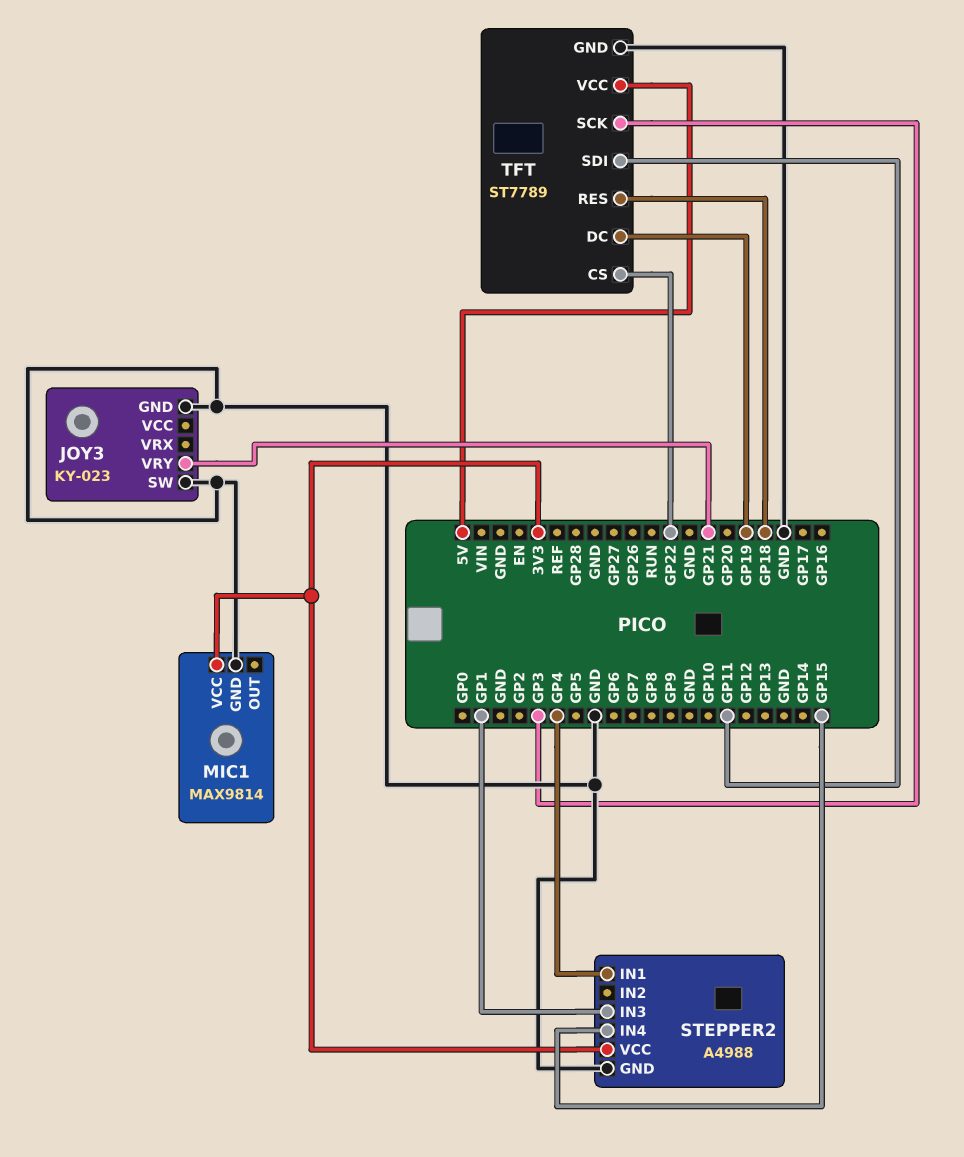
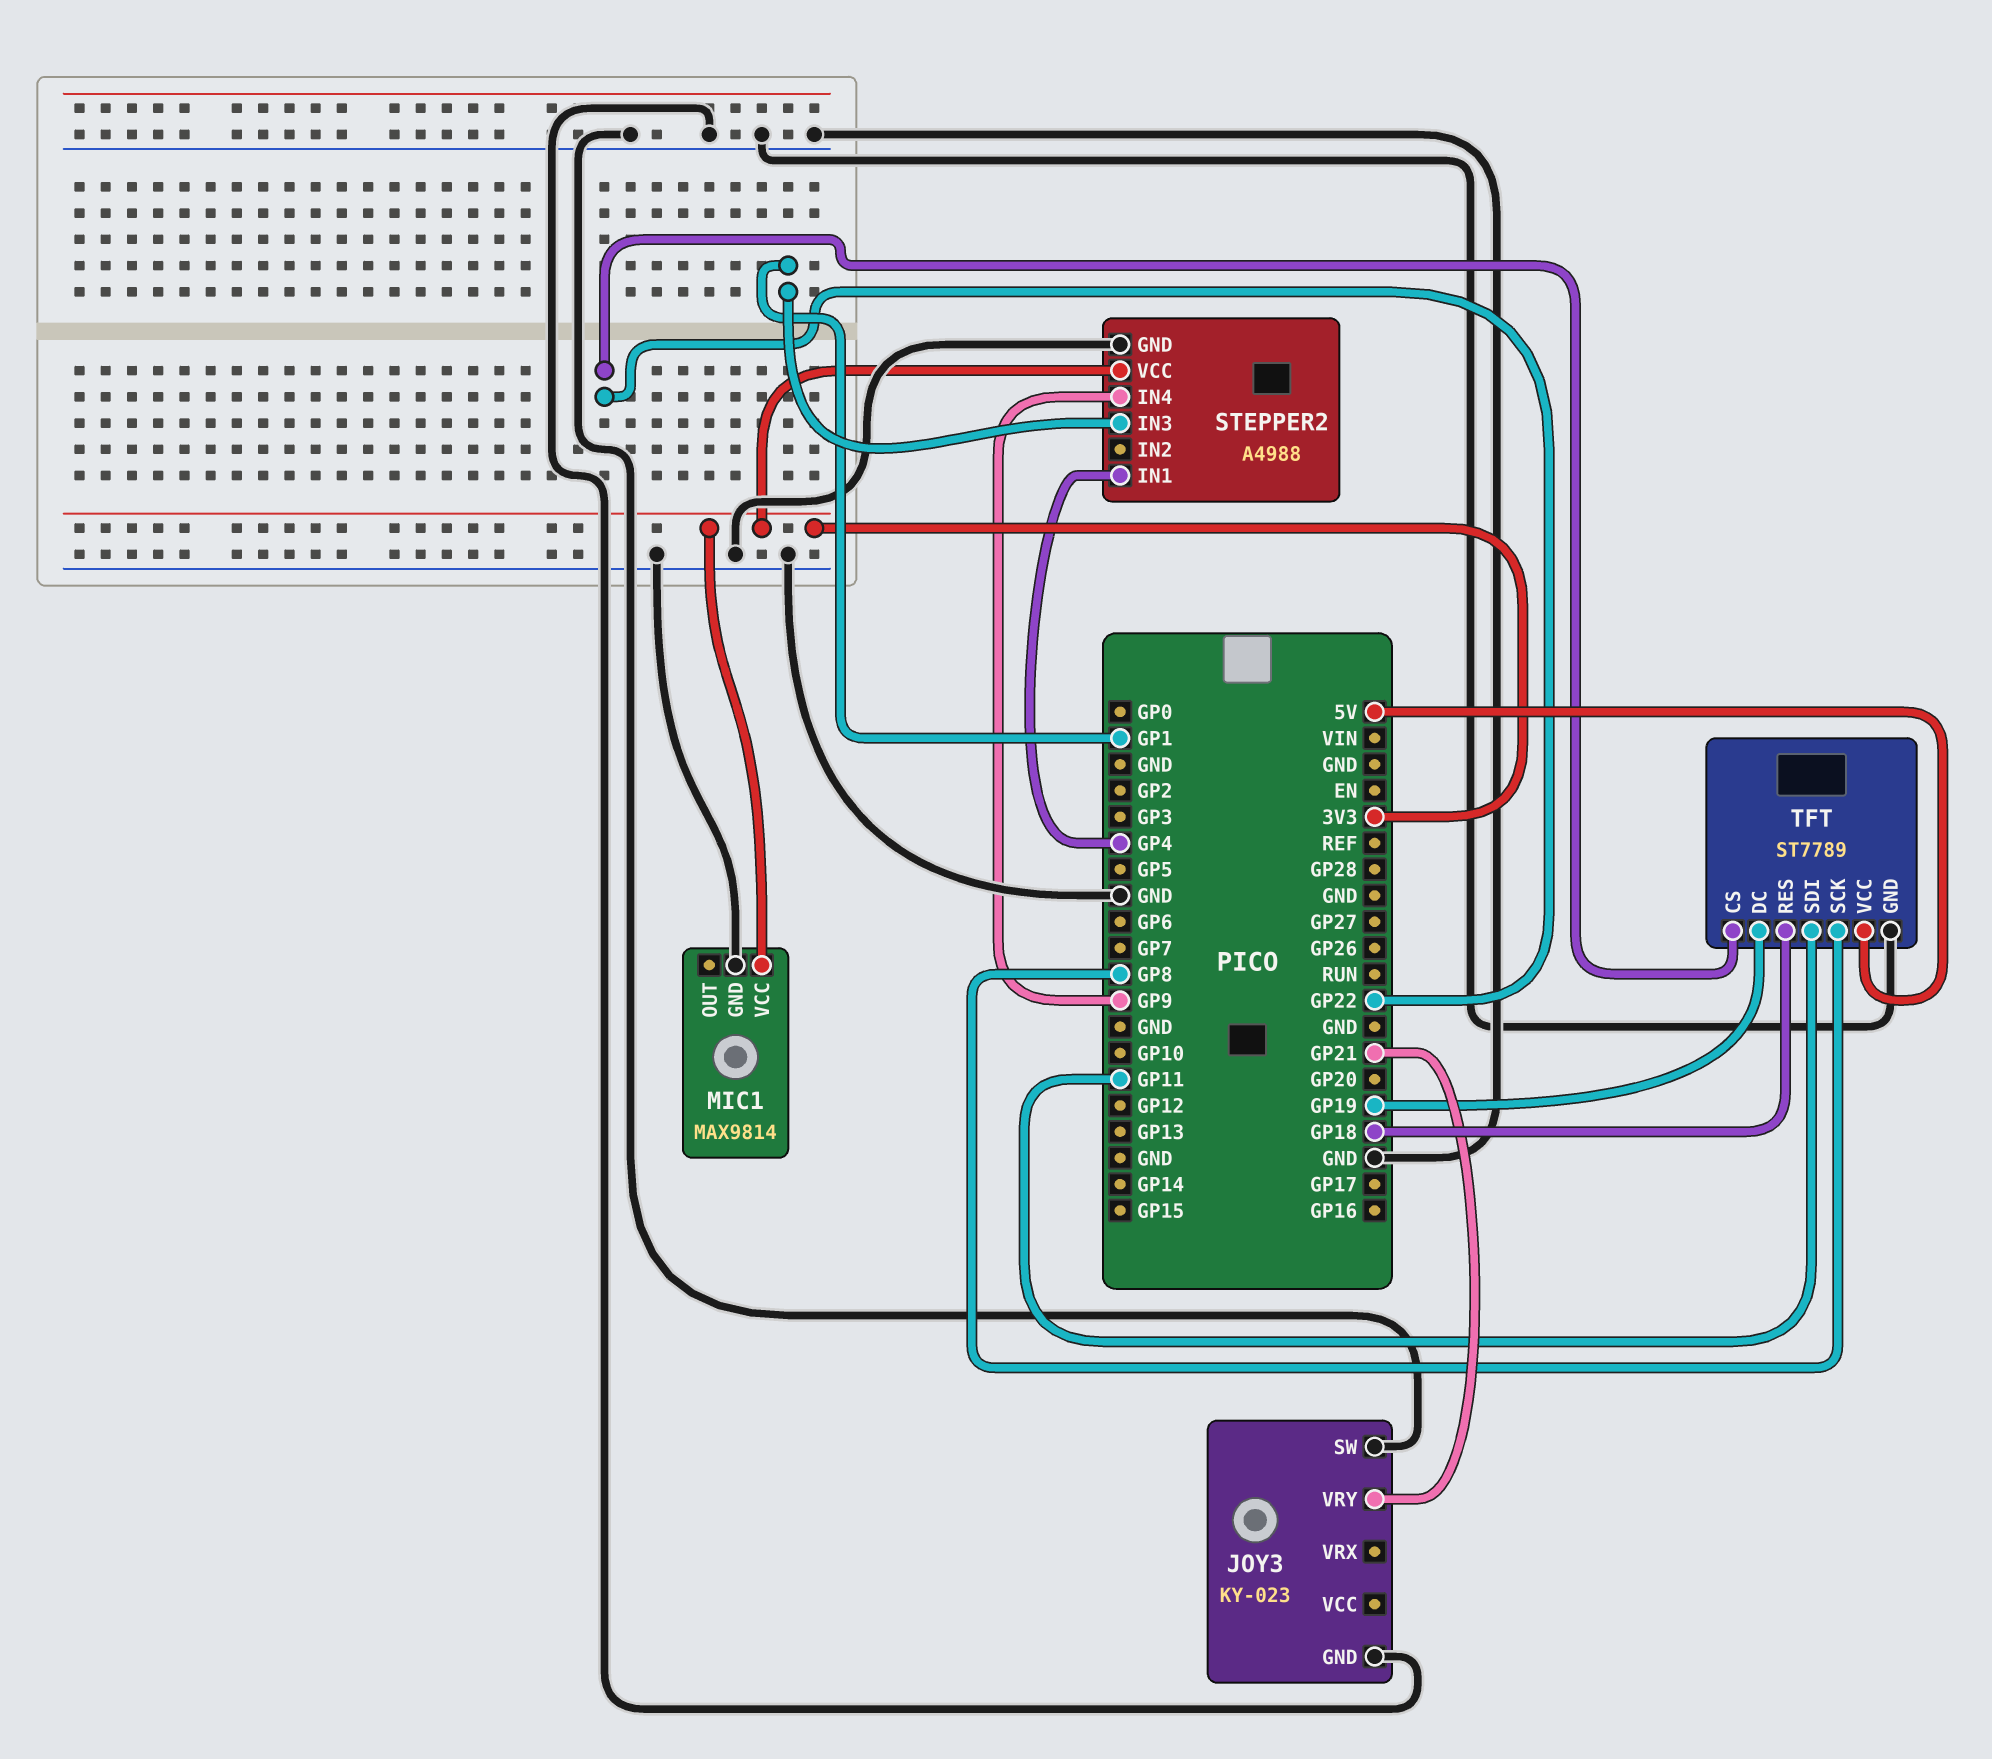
STEPPER2 pin IN4: GP15 -> GP9
TFT pin SCK: GP3 -> GP8

